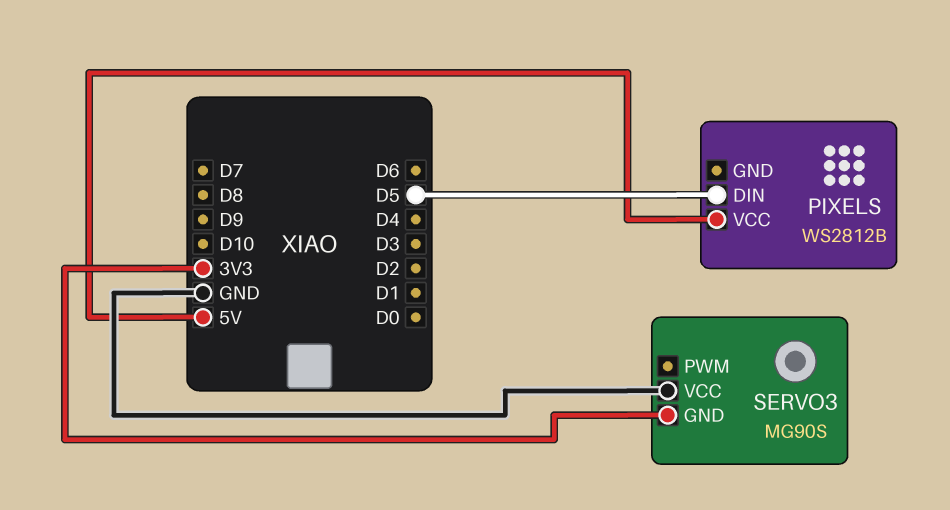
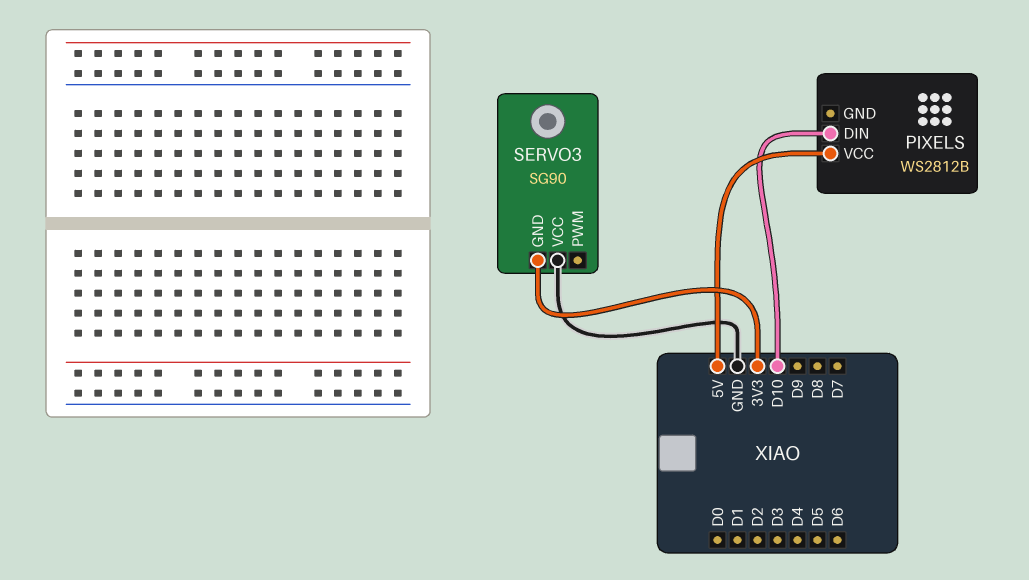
PIXELS pin DIN: D5 -> D10
SERVO3: MG90S -> SG90

